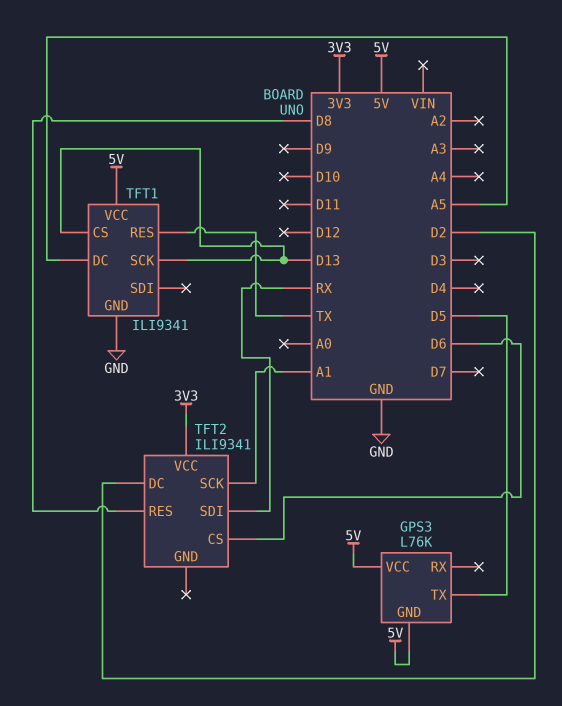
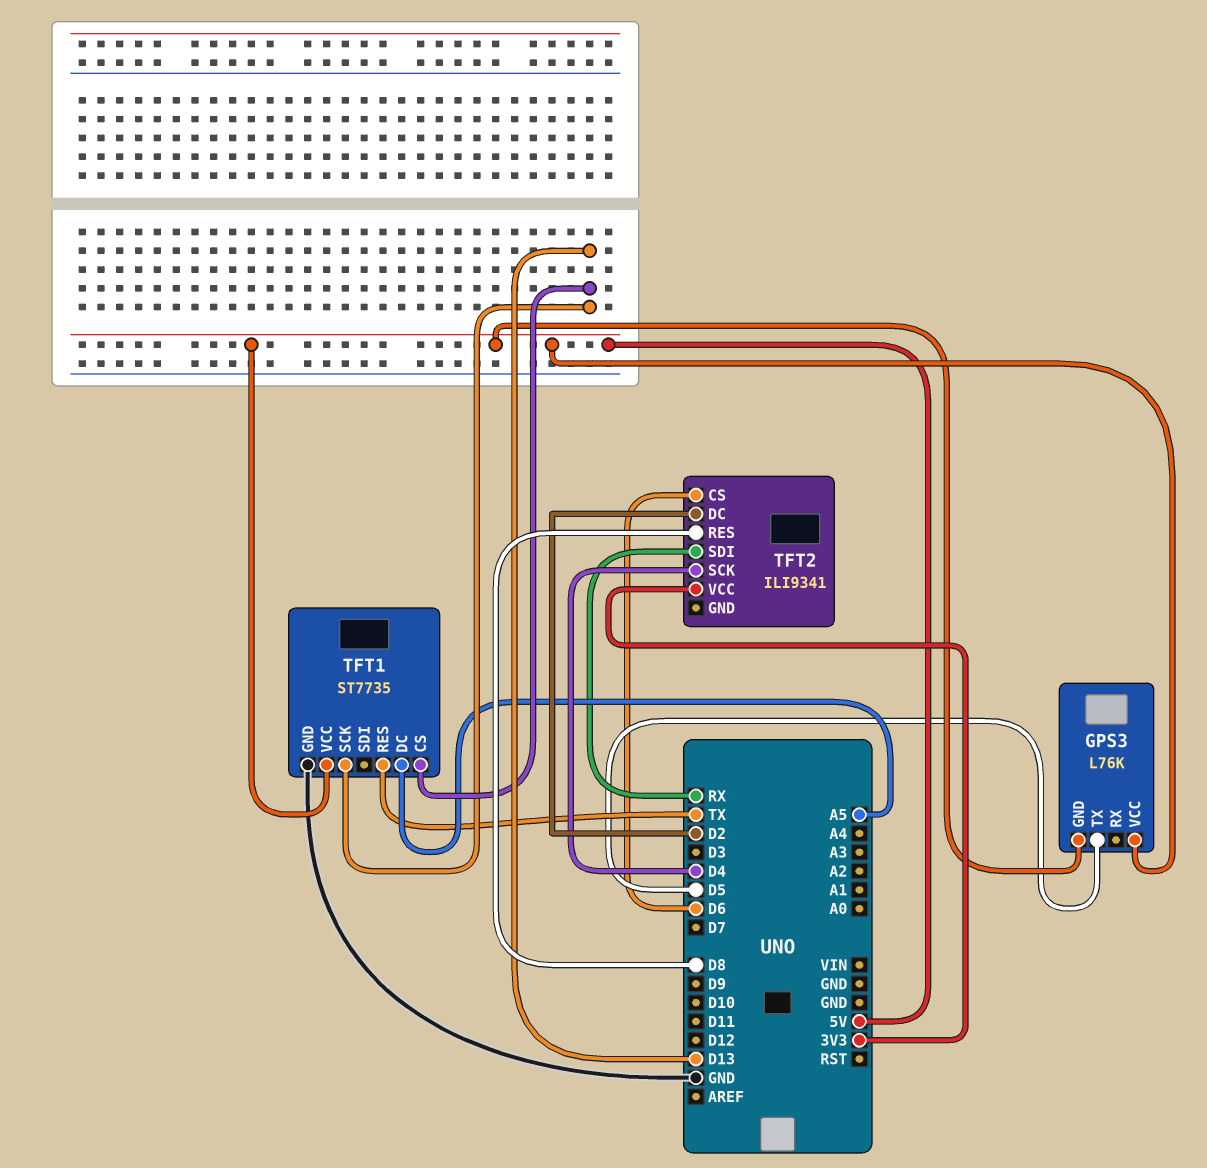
TFT1: ILI9341 -> ST7735
TFT2 pin SCK: A1 -> D4

